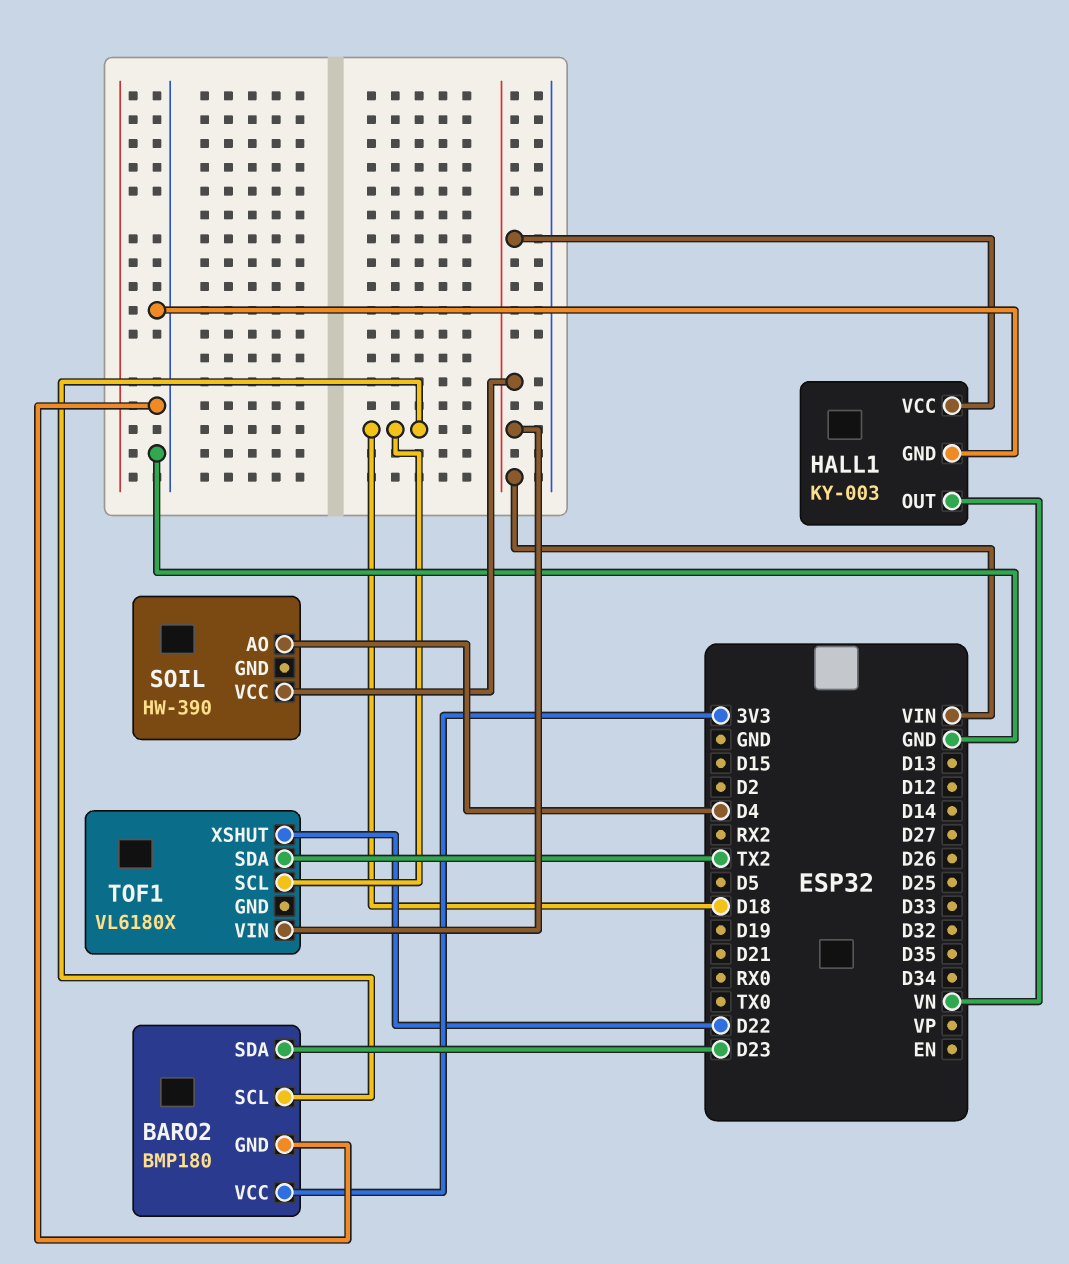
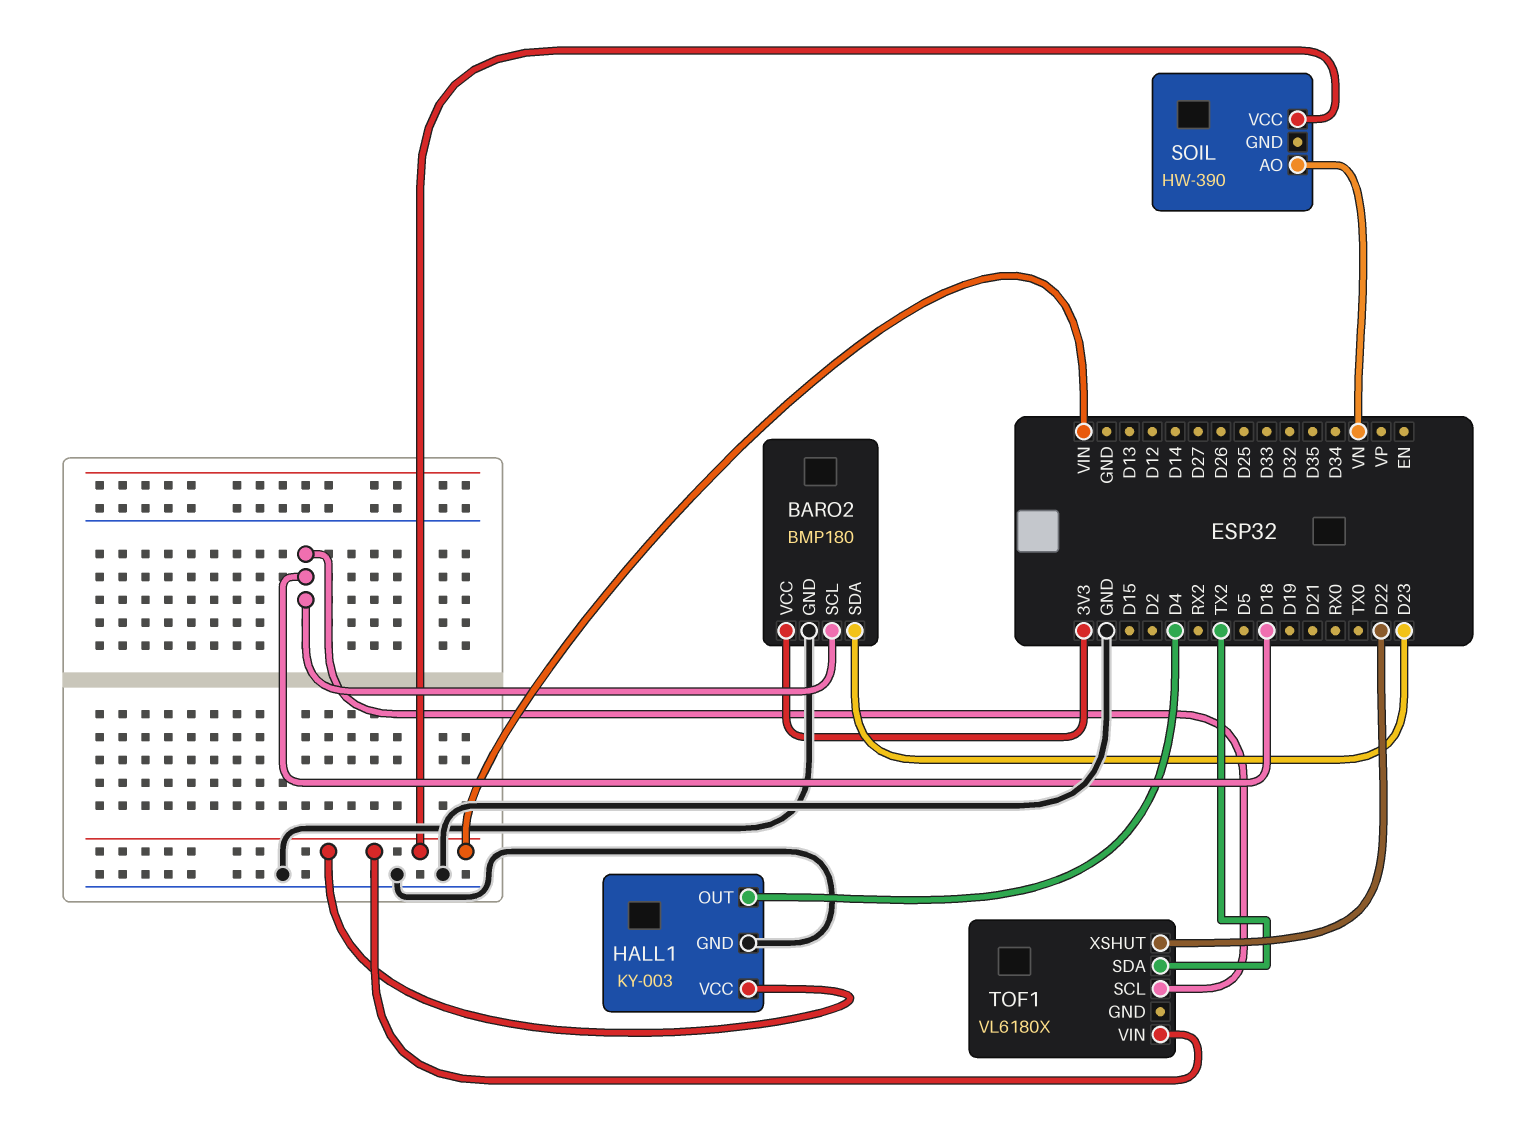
HALL1 pin OUT: VN -> D4
SOIL pin AO: D4 -> VN

